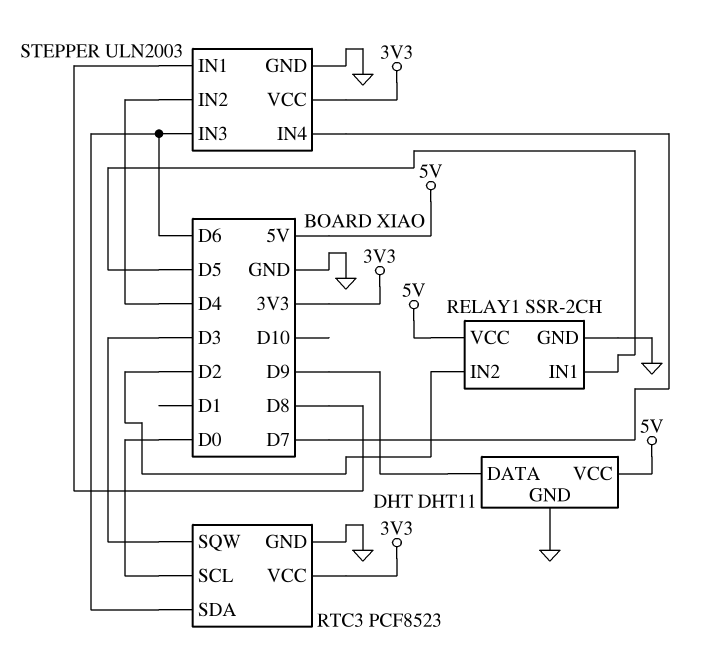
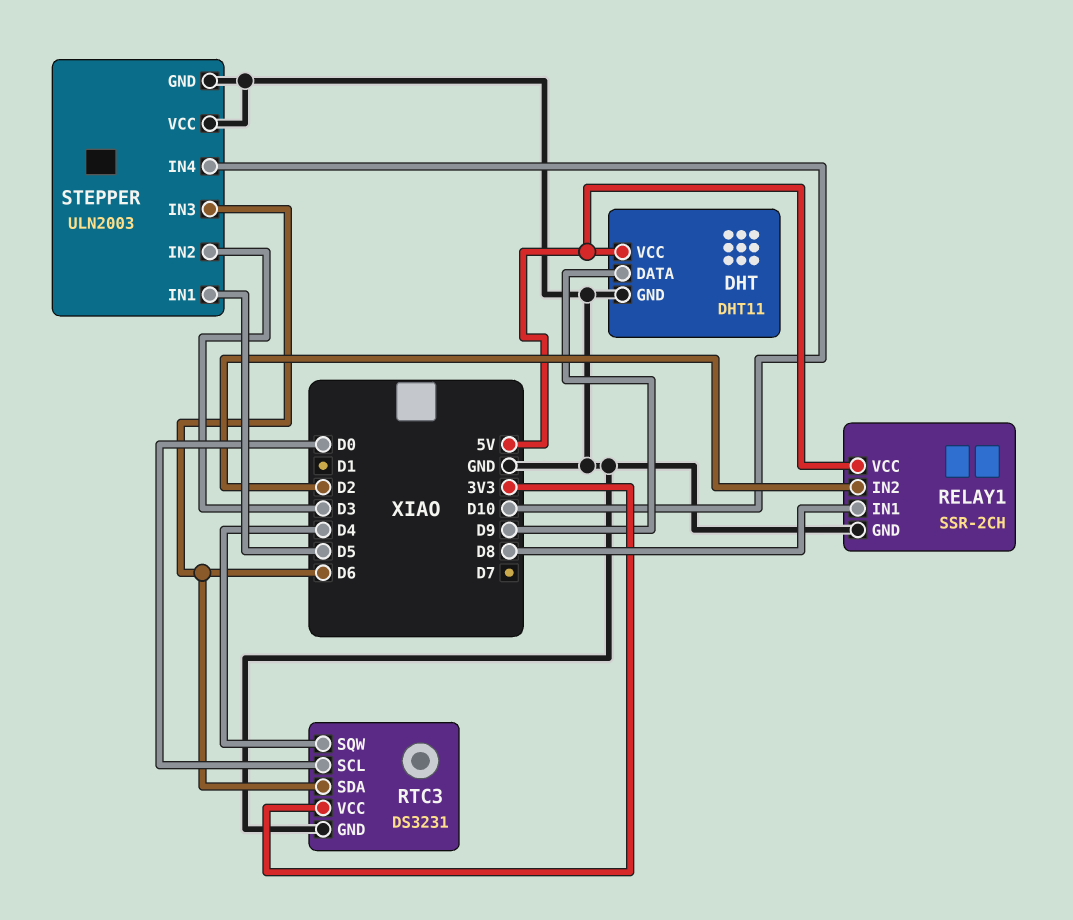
RELAY1 pin IN1: D5 -> D8
RTC3: PCF8523 -> DS3231
RTC3 pin SQW: D3 -> D4
STEPPER pin IN1: D8 -> D5
STEPPER pin IN2: D4 -> D3
STEPPER pin IN4: D7 -> D10
STEPPER pin VCC: 3V3 -> GND

